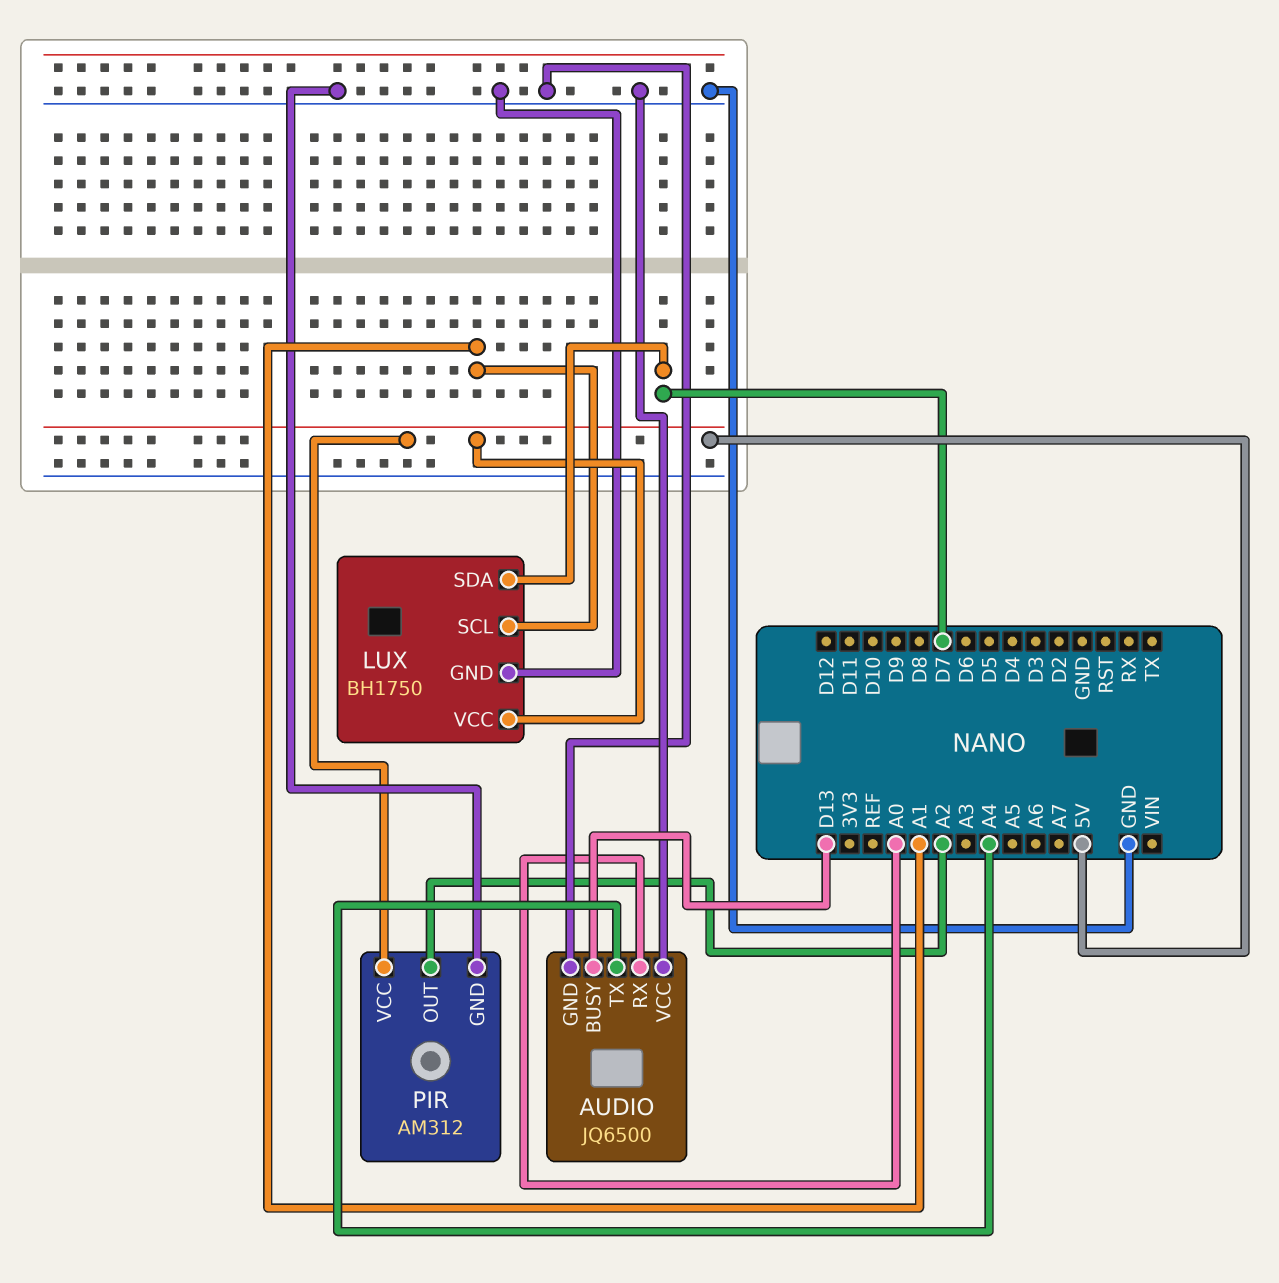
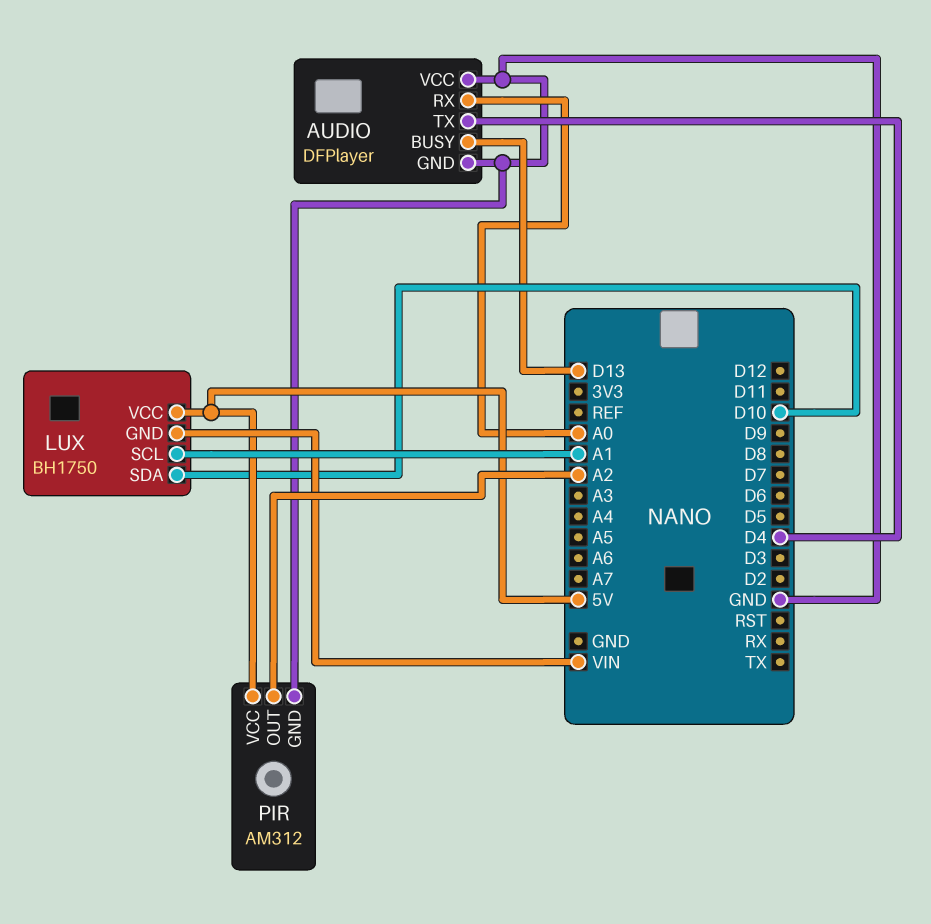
AUDIO: JQ6500 -> DFPlayer
AUDIO pin TX: A4 -> D4
LUX pin GND: GND -> VIN
LUX pin SDA: D7 -> D10

